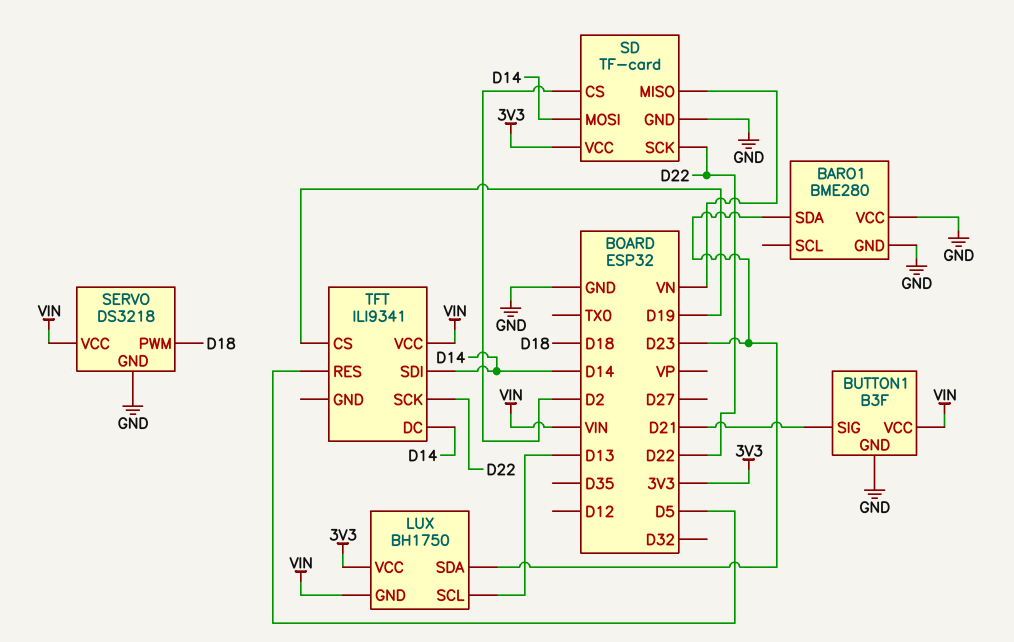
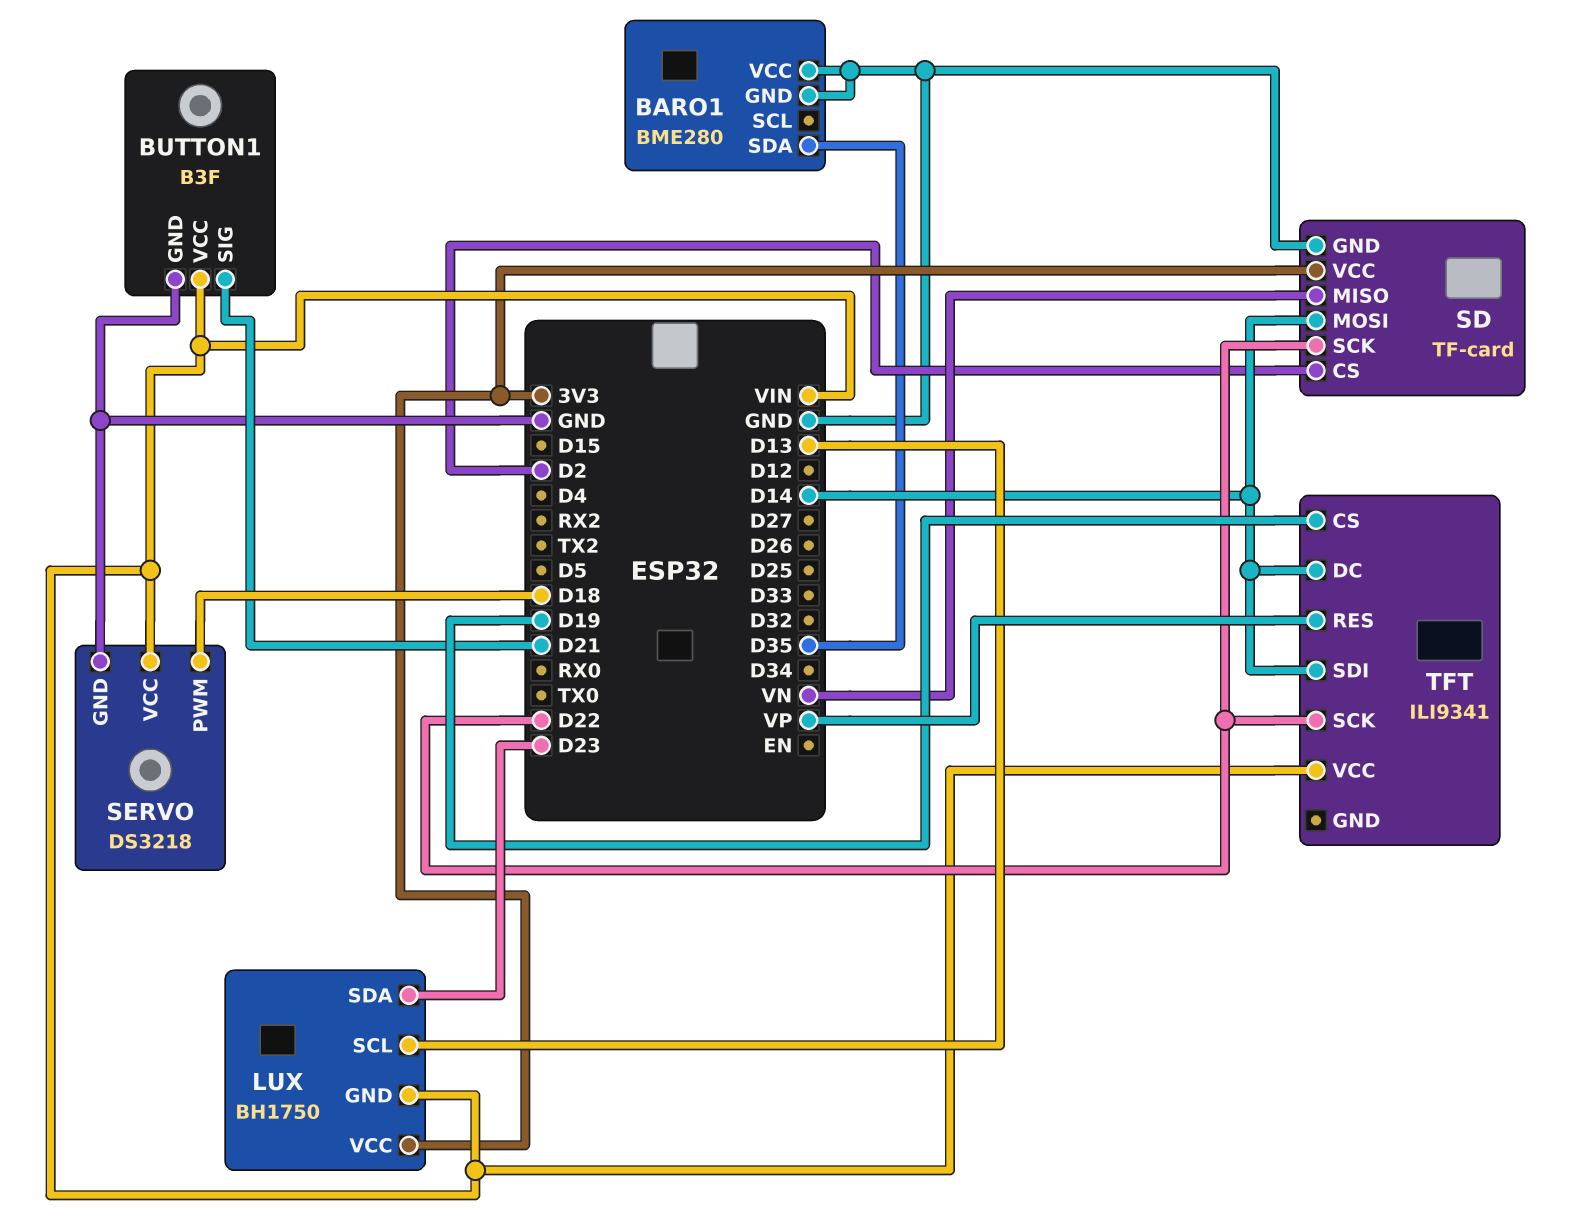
BARO1 pin SDA: D23 -> D35
TFT pin RES: D5 -> VP

